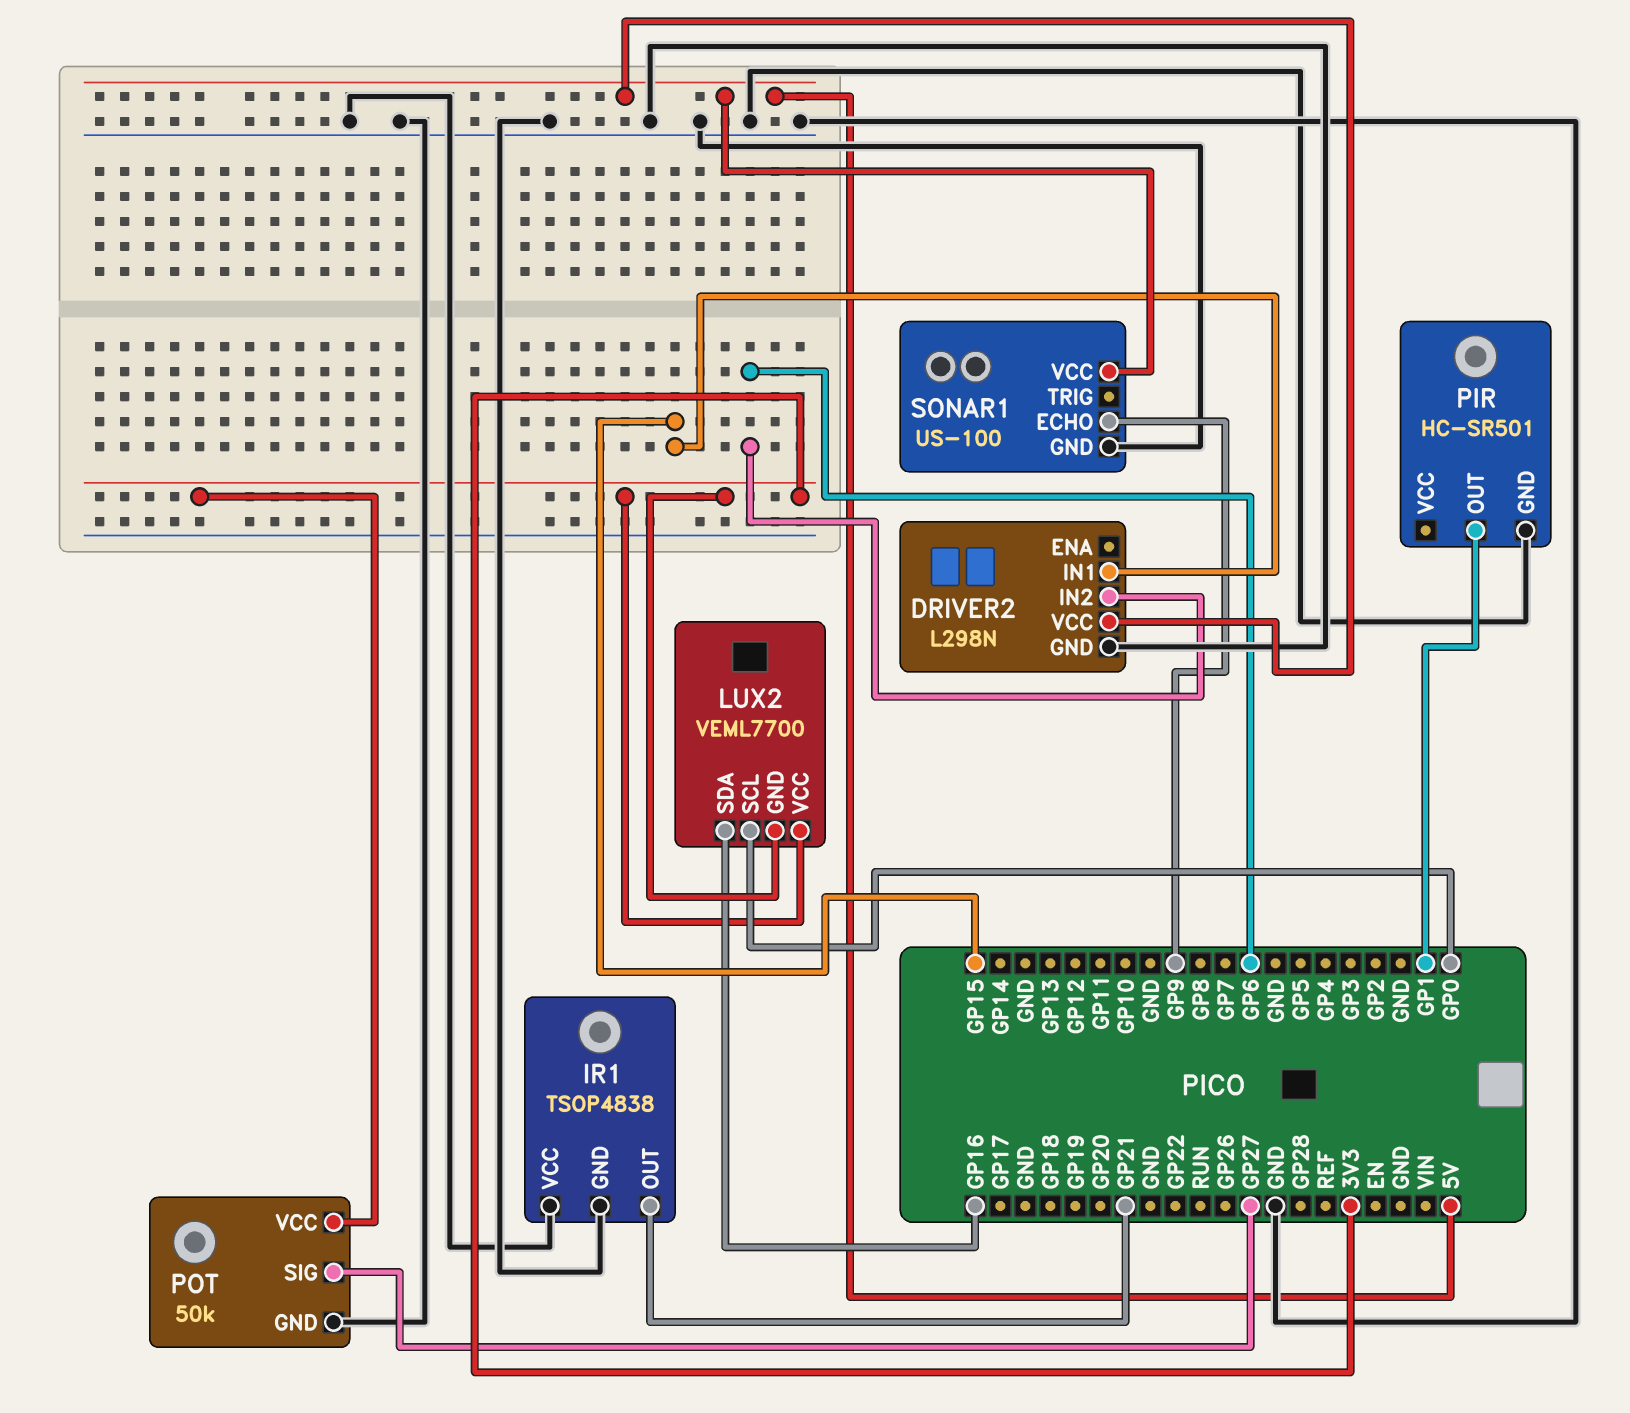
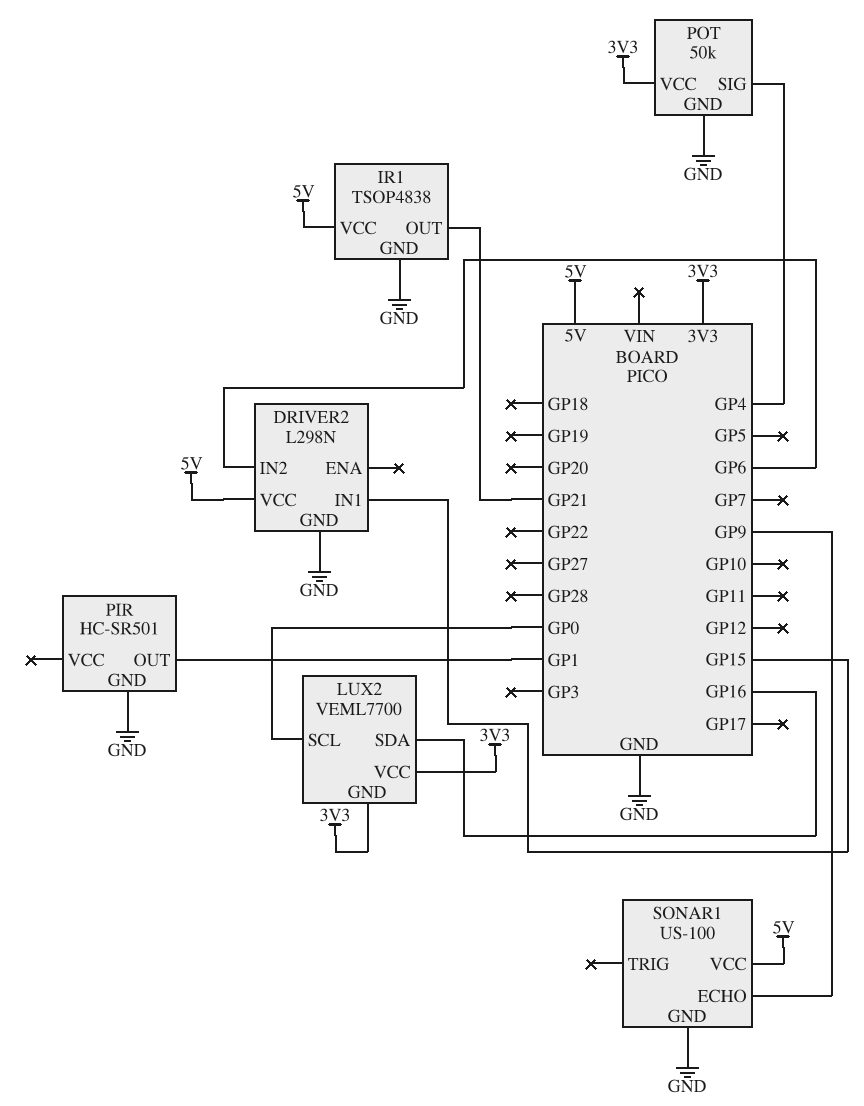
IR1 pin VCC: GND -> 5V
POT pin SIG: GP27 -> GP4

